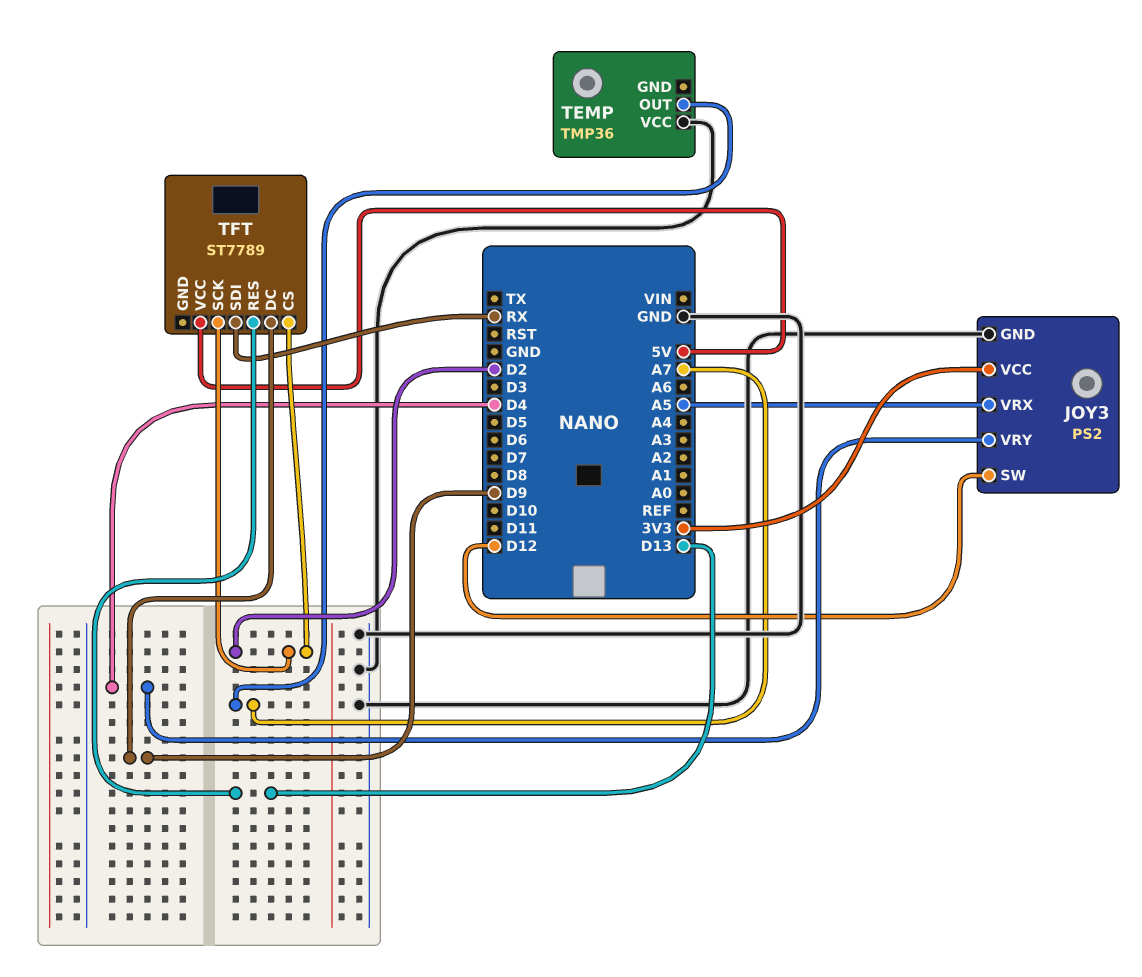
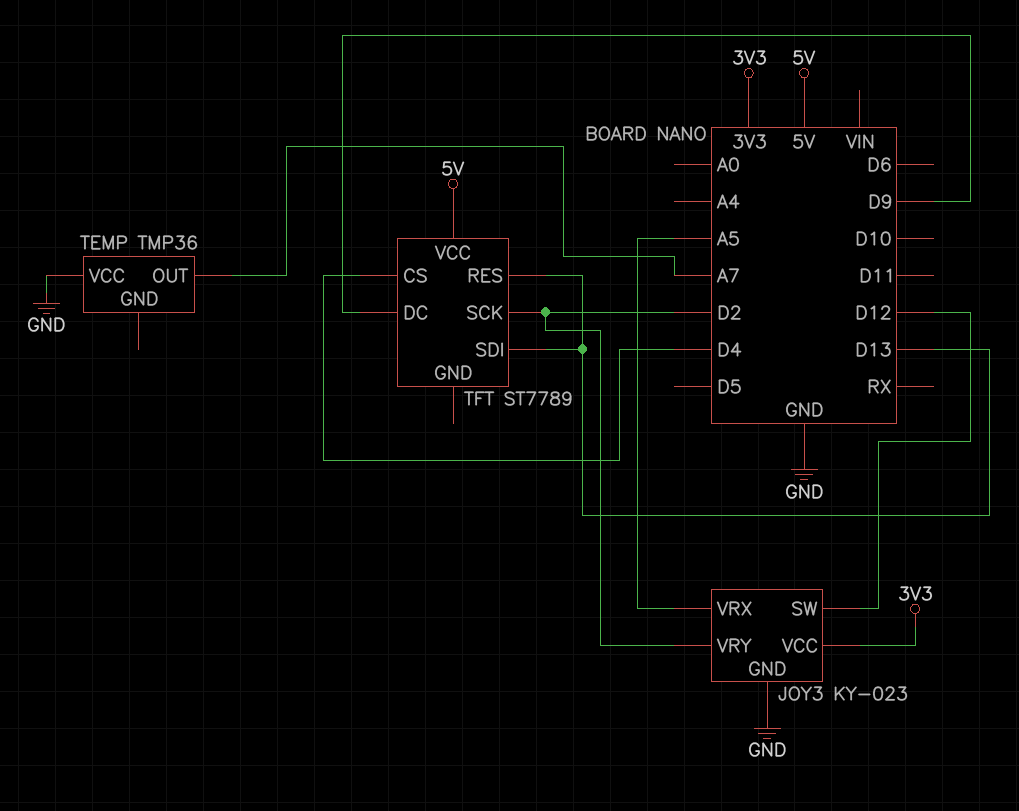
JOY3: PS2 -> KY-023
JOY3 pin VRY: D4 -> D2
TFT pin CS: D2 -> D4
TFT pin SDI: RX -> D13

